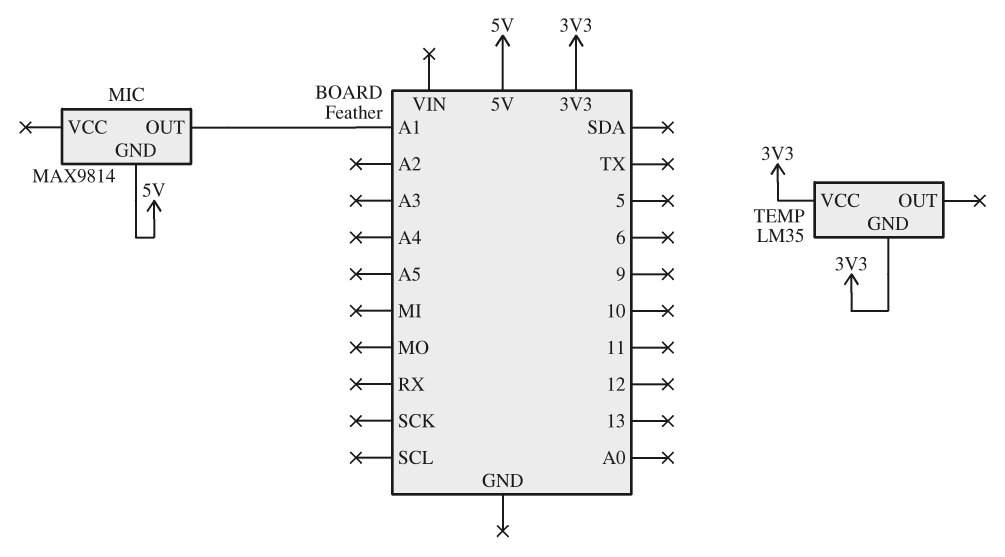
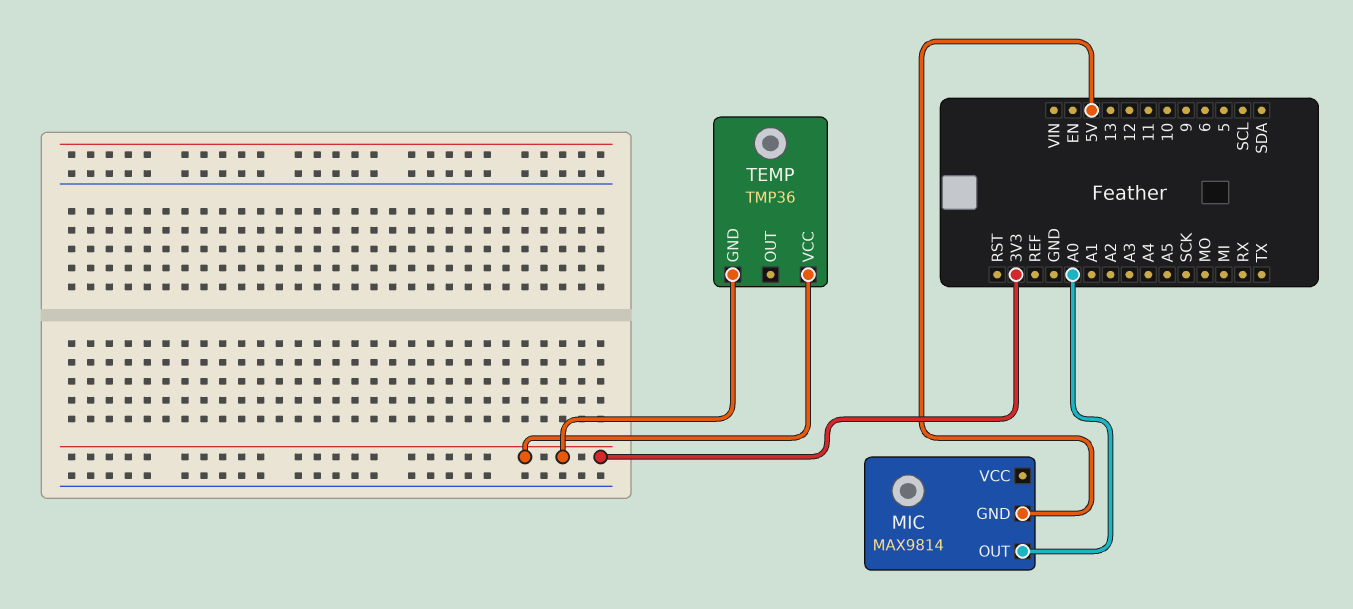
MIC pin OUT: A1 -> A0
TEMP: LM35 -> TMP36

